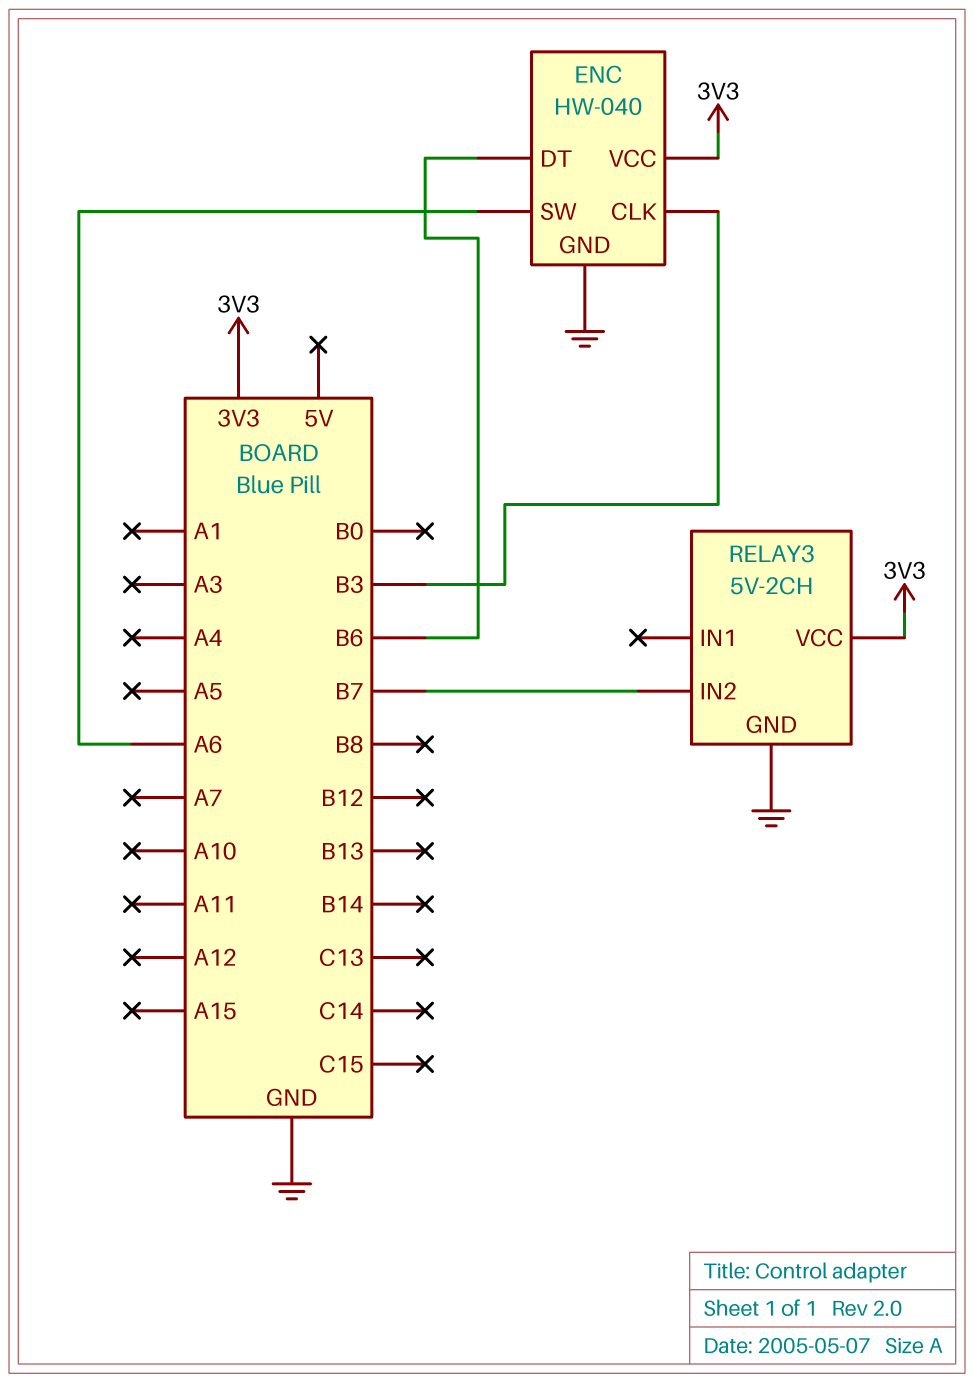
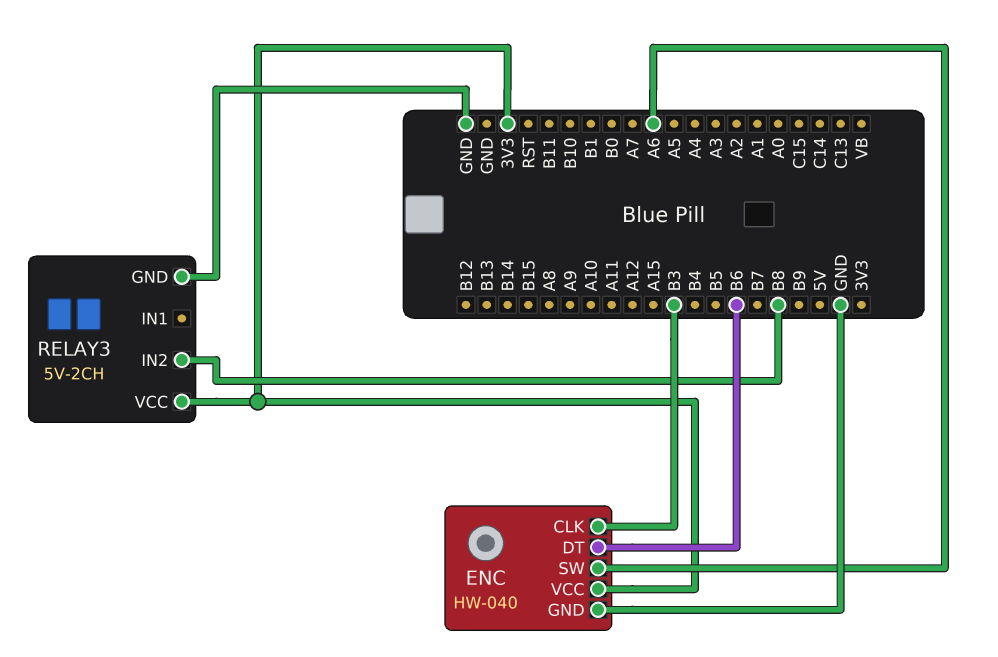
RELAY3 pin IN2: B7 -> B8

